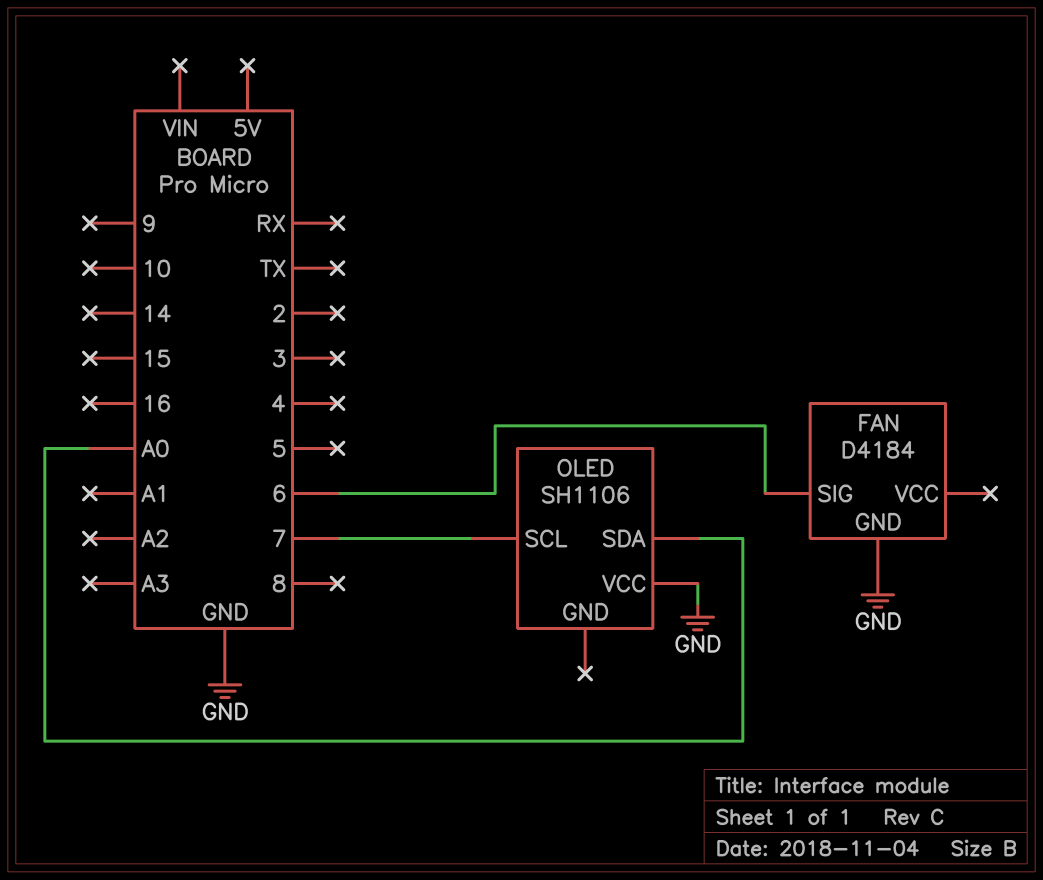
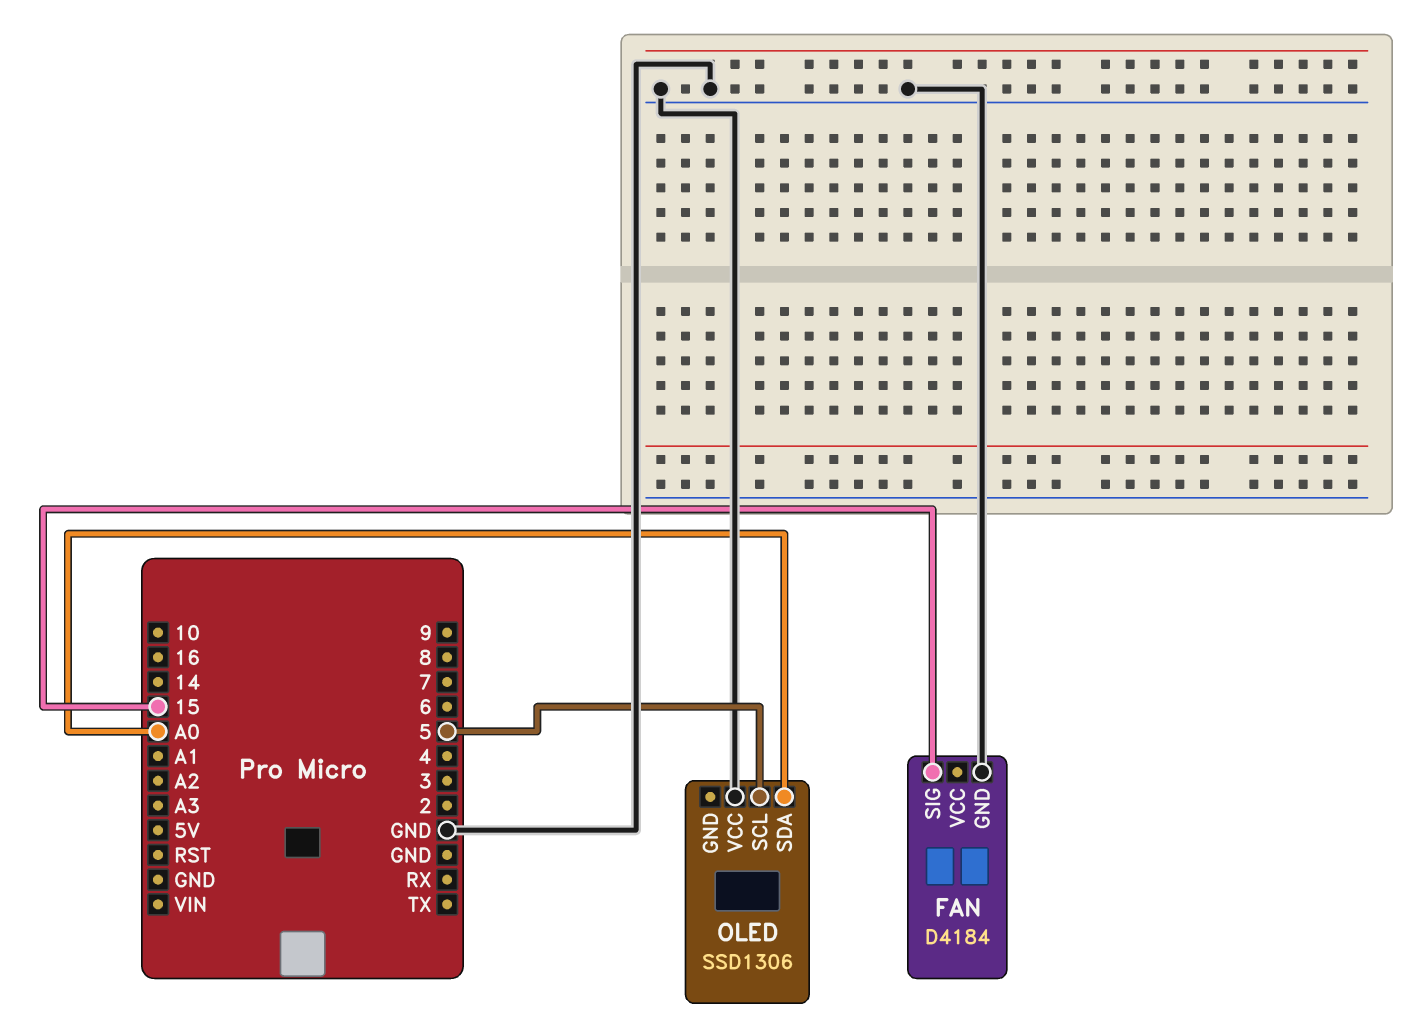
FAN pin SIG: 6 -> 15
OLED: SH1106 -> SSD1306
OLED pin SCL: 7 -> 5

